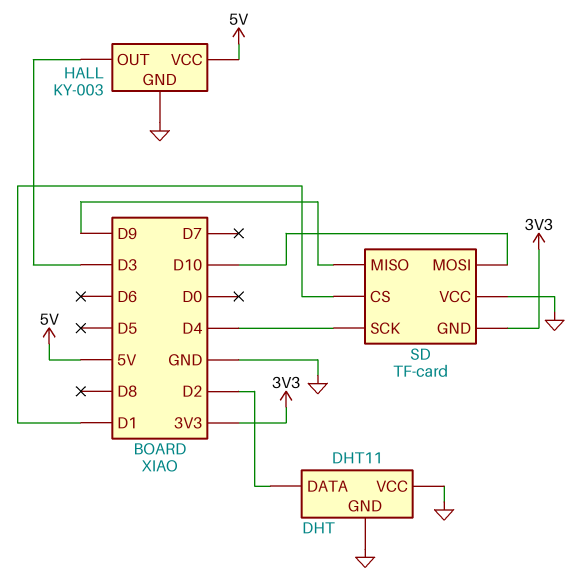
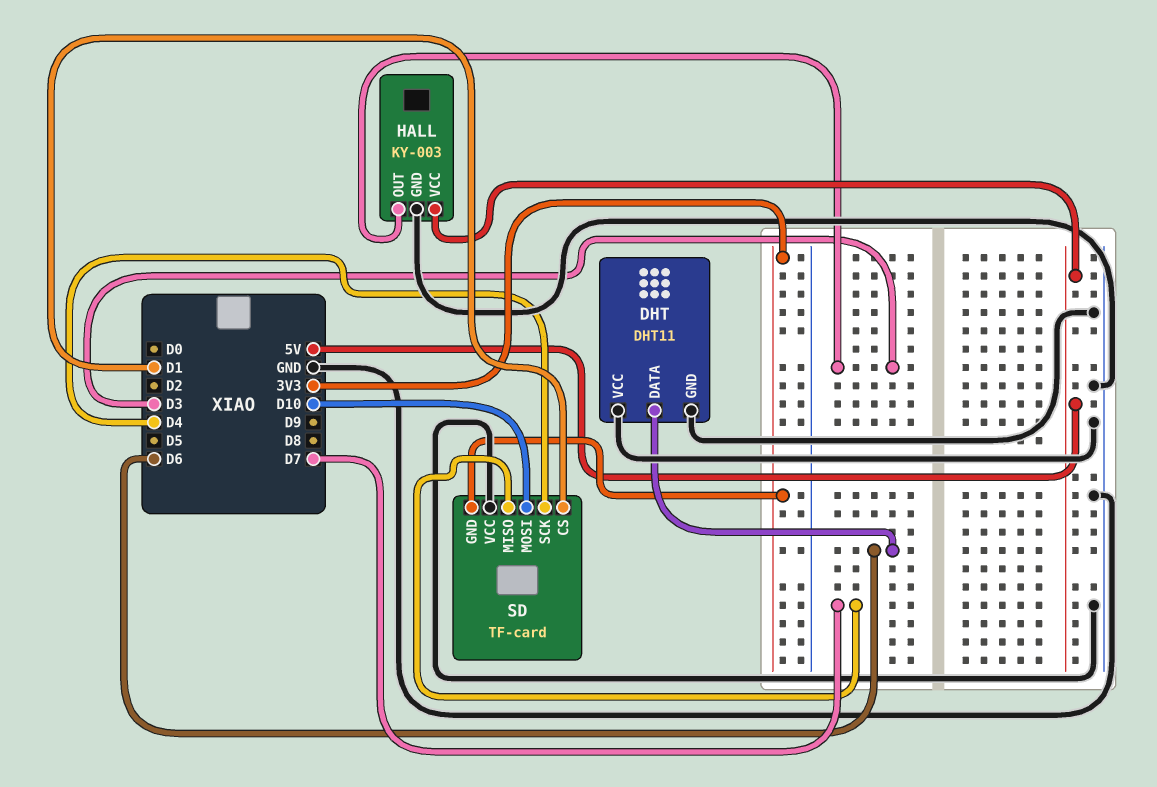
DHT pin DATA: D2 -> D6
SD pin MISO: D9 -> D7

